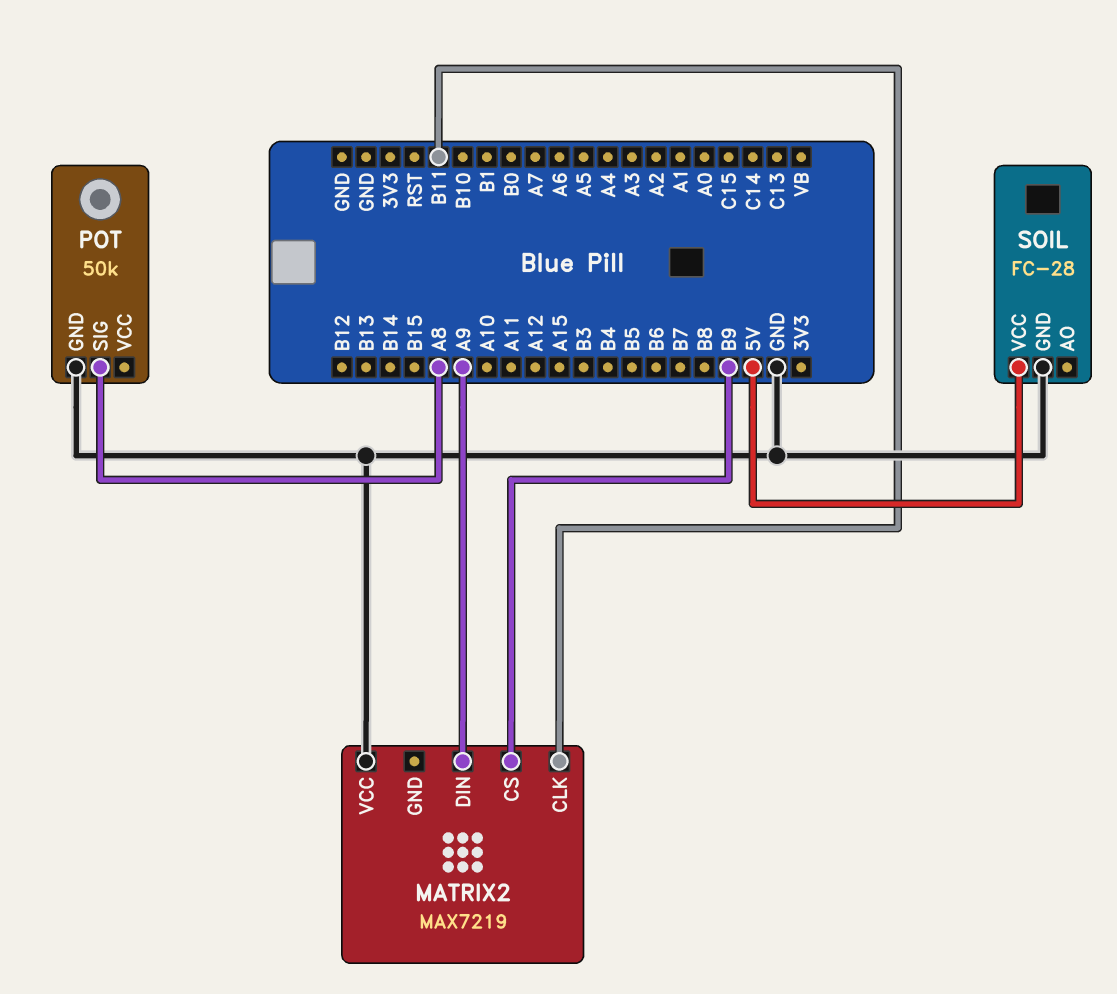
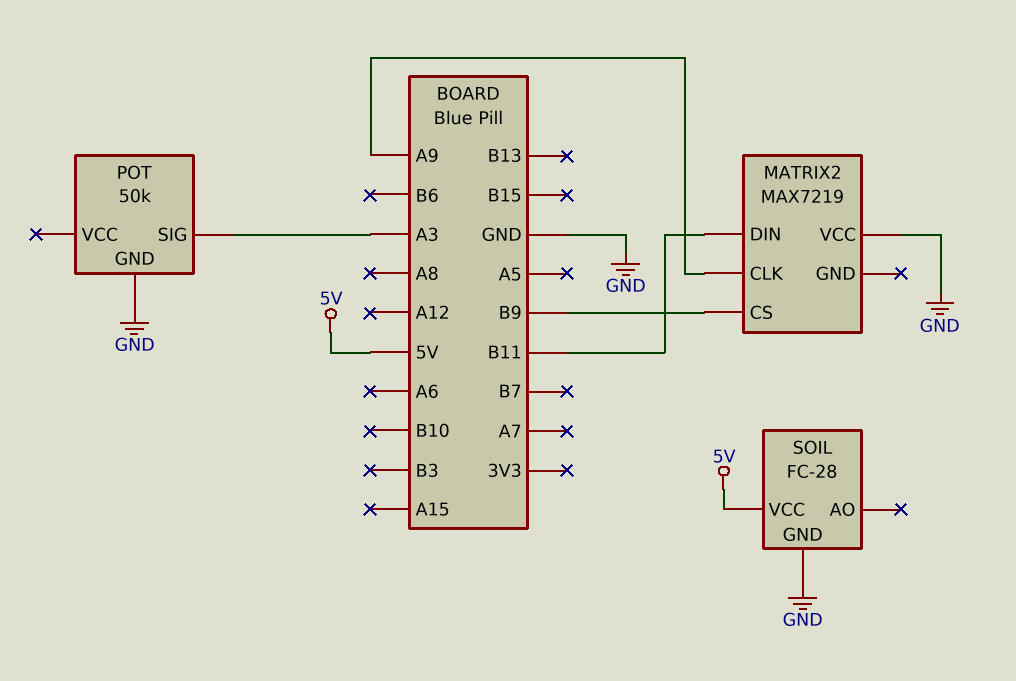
MATRIX2 pin CLK: B11 -> A9
MATRIX2 pin DIN: A9 -> B11
POT pin SIG: A8 -> A3

